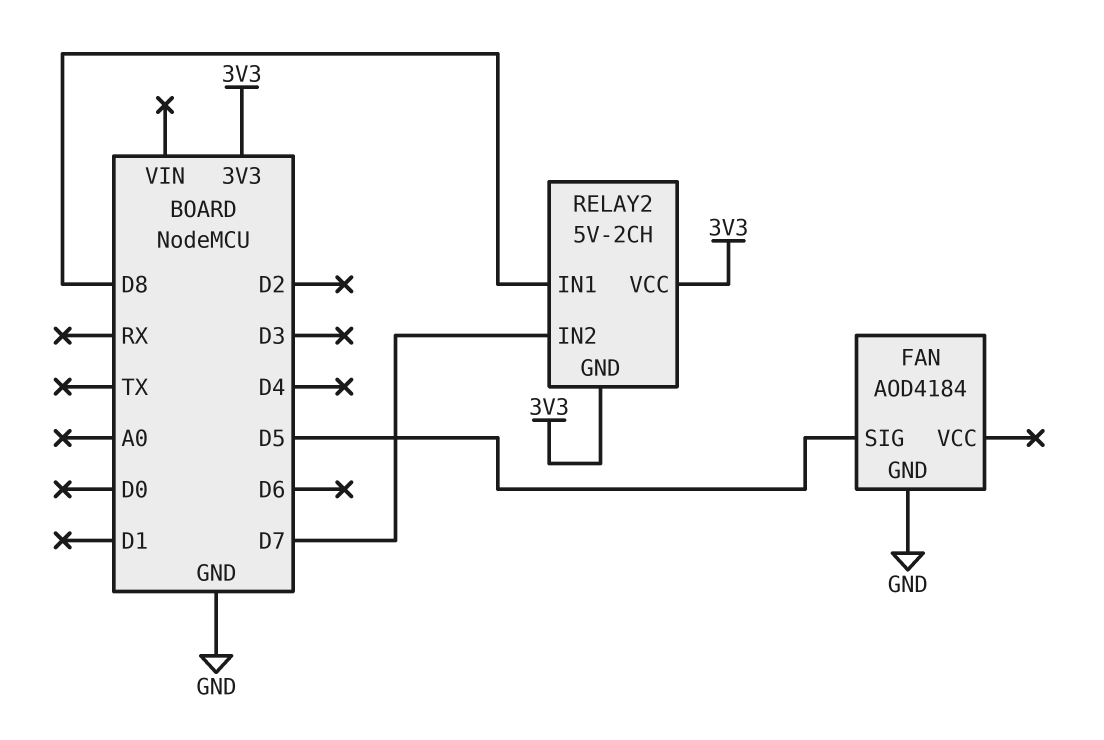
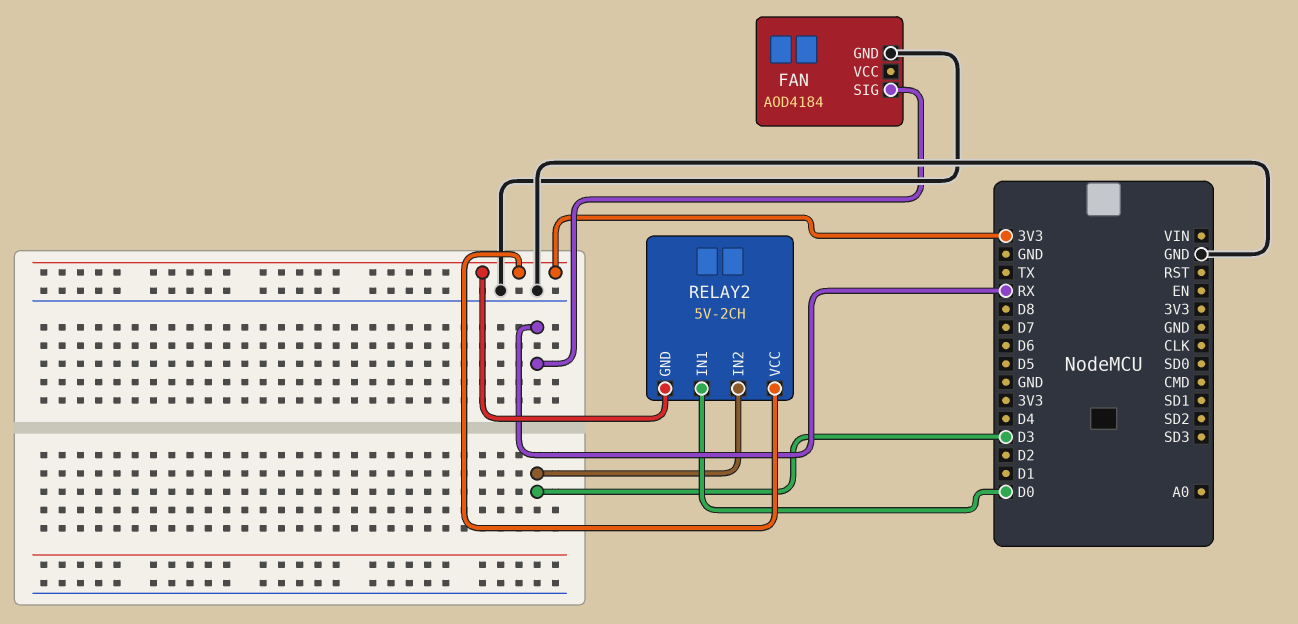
FAN pin SIG: D5 -> RX
RELAY2 pin IN1: D8 -> D0
RELAY2 pin IN2: D7 -> D3

